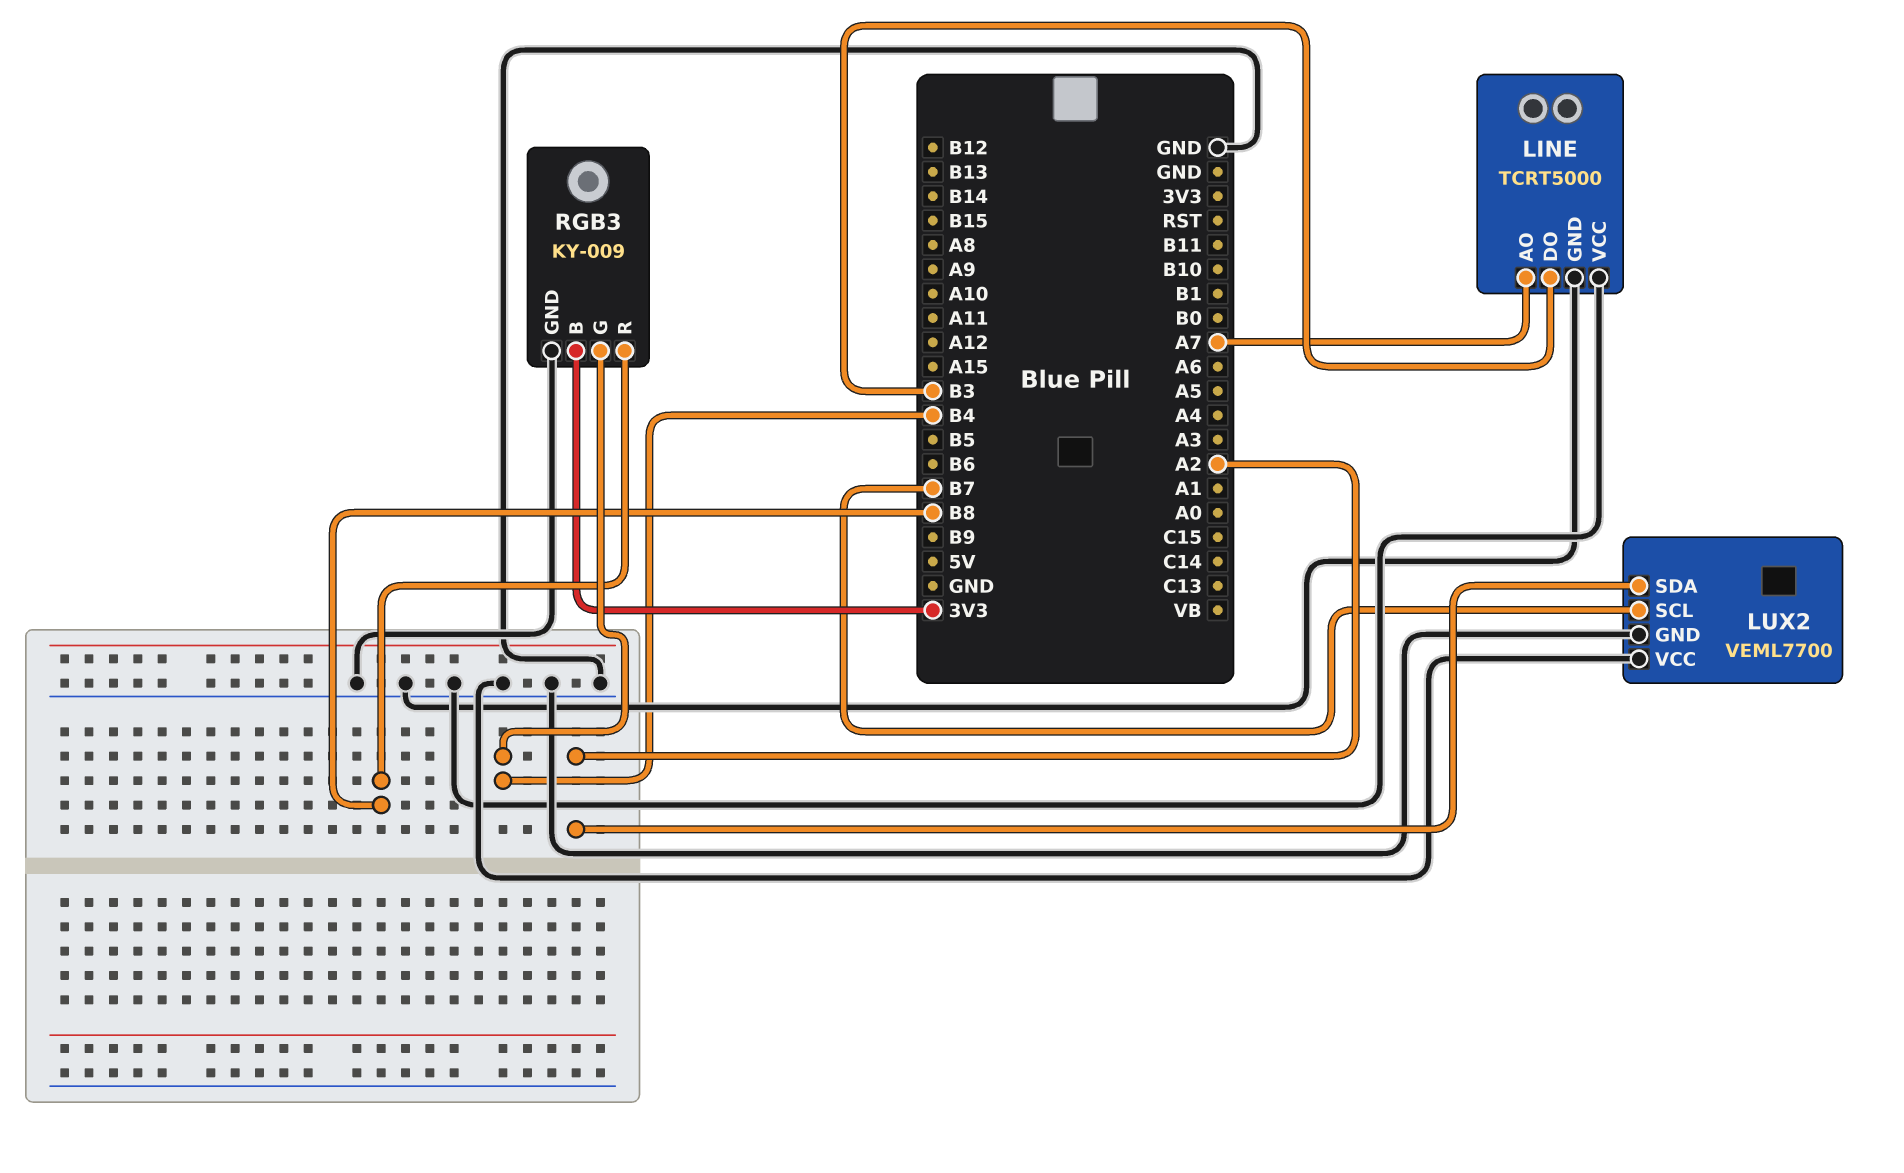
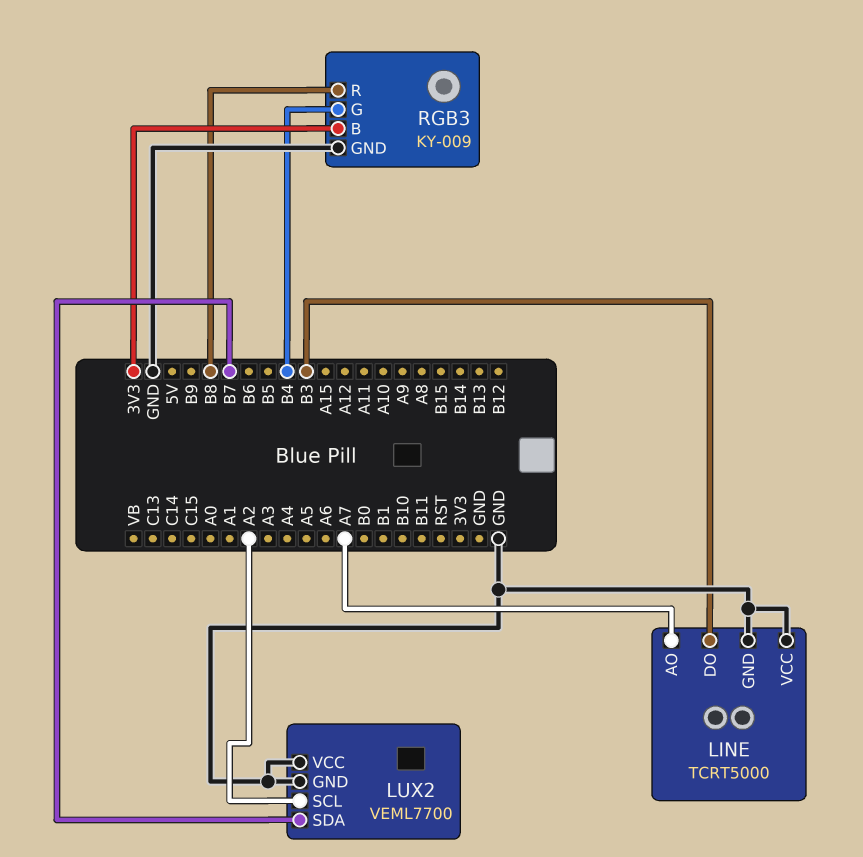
LUX2 pin SCL: B7 -> A2
LUX2 pin SDA: A2 -> B7

